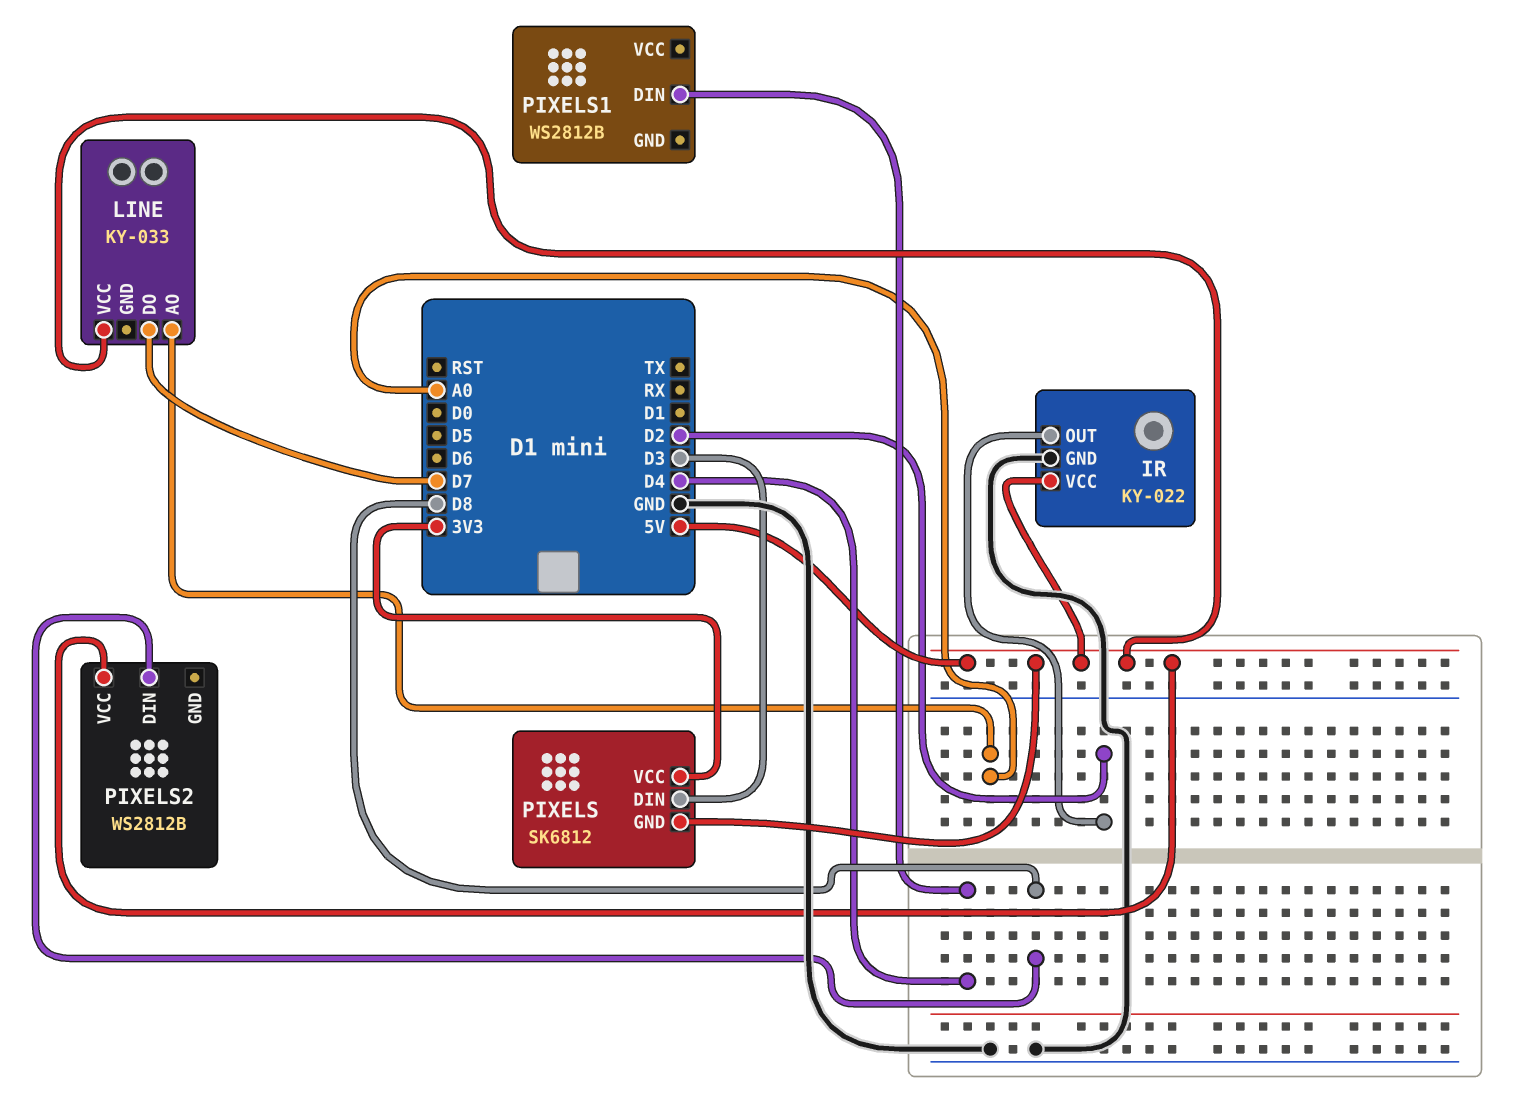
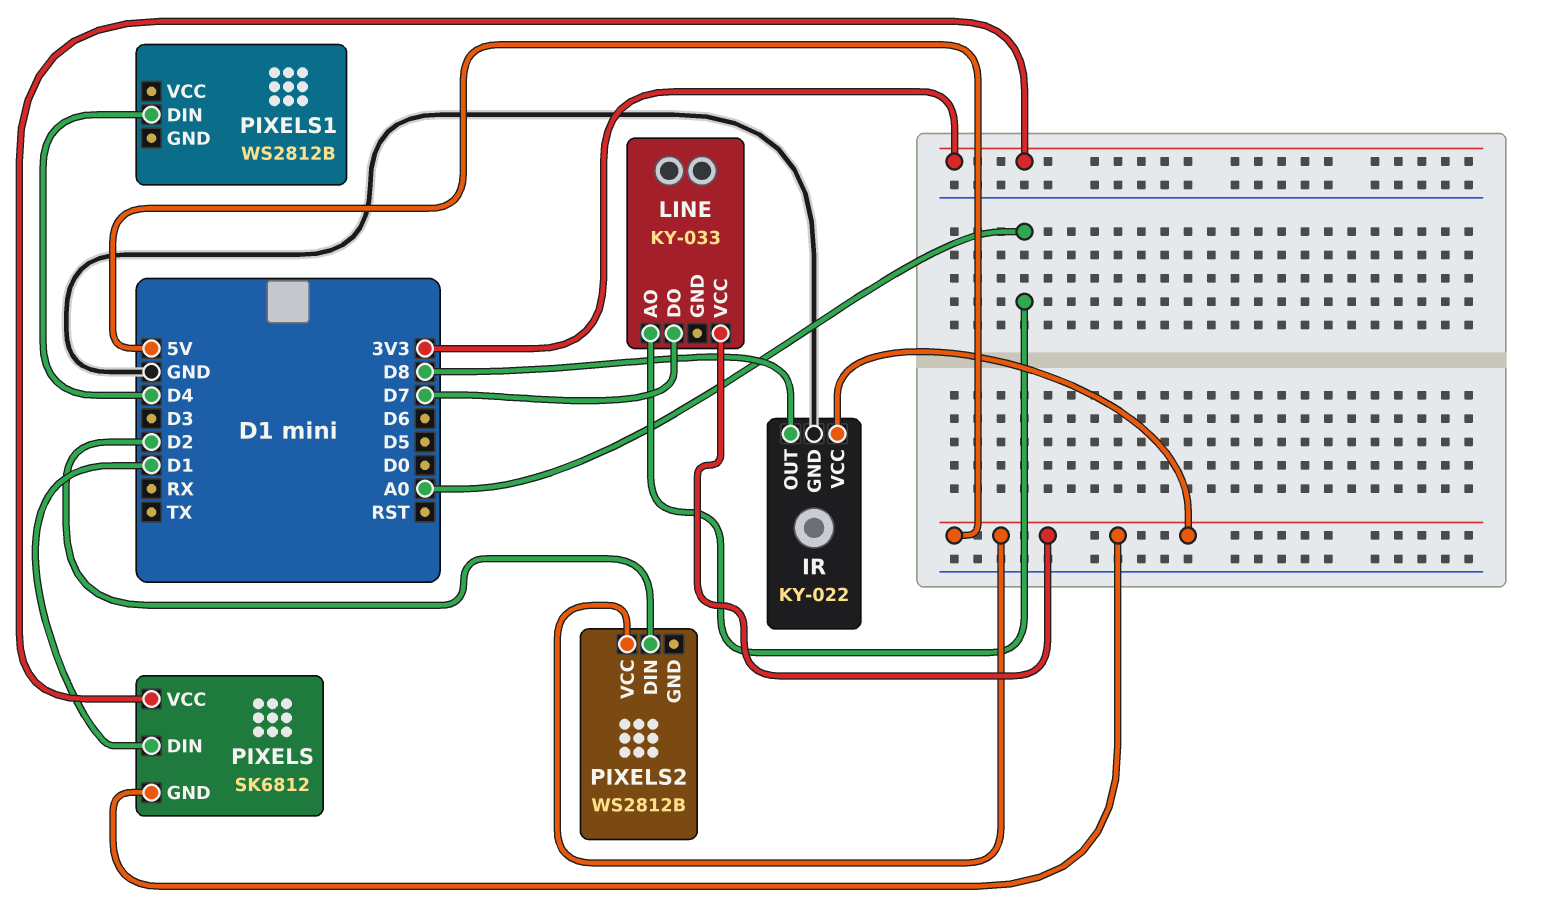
IR pin OUT: D2 -> D8
PIXELS pin DIN: D3 -> D1
PIXELS2 pin DIN: D8 -> D2

